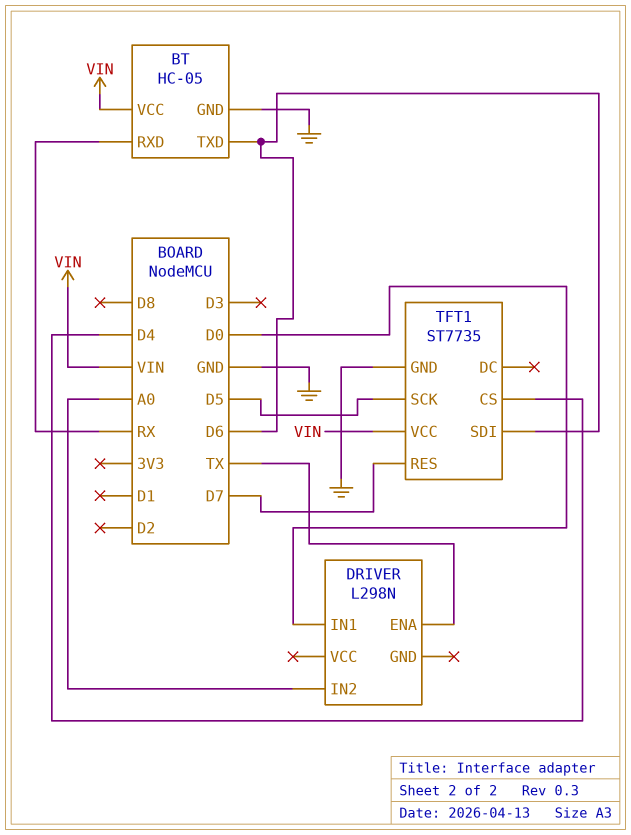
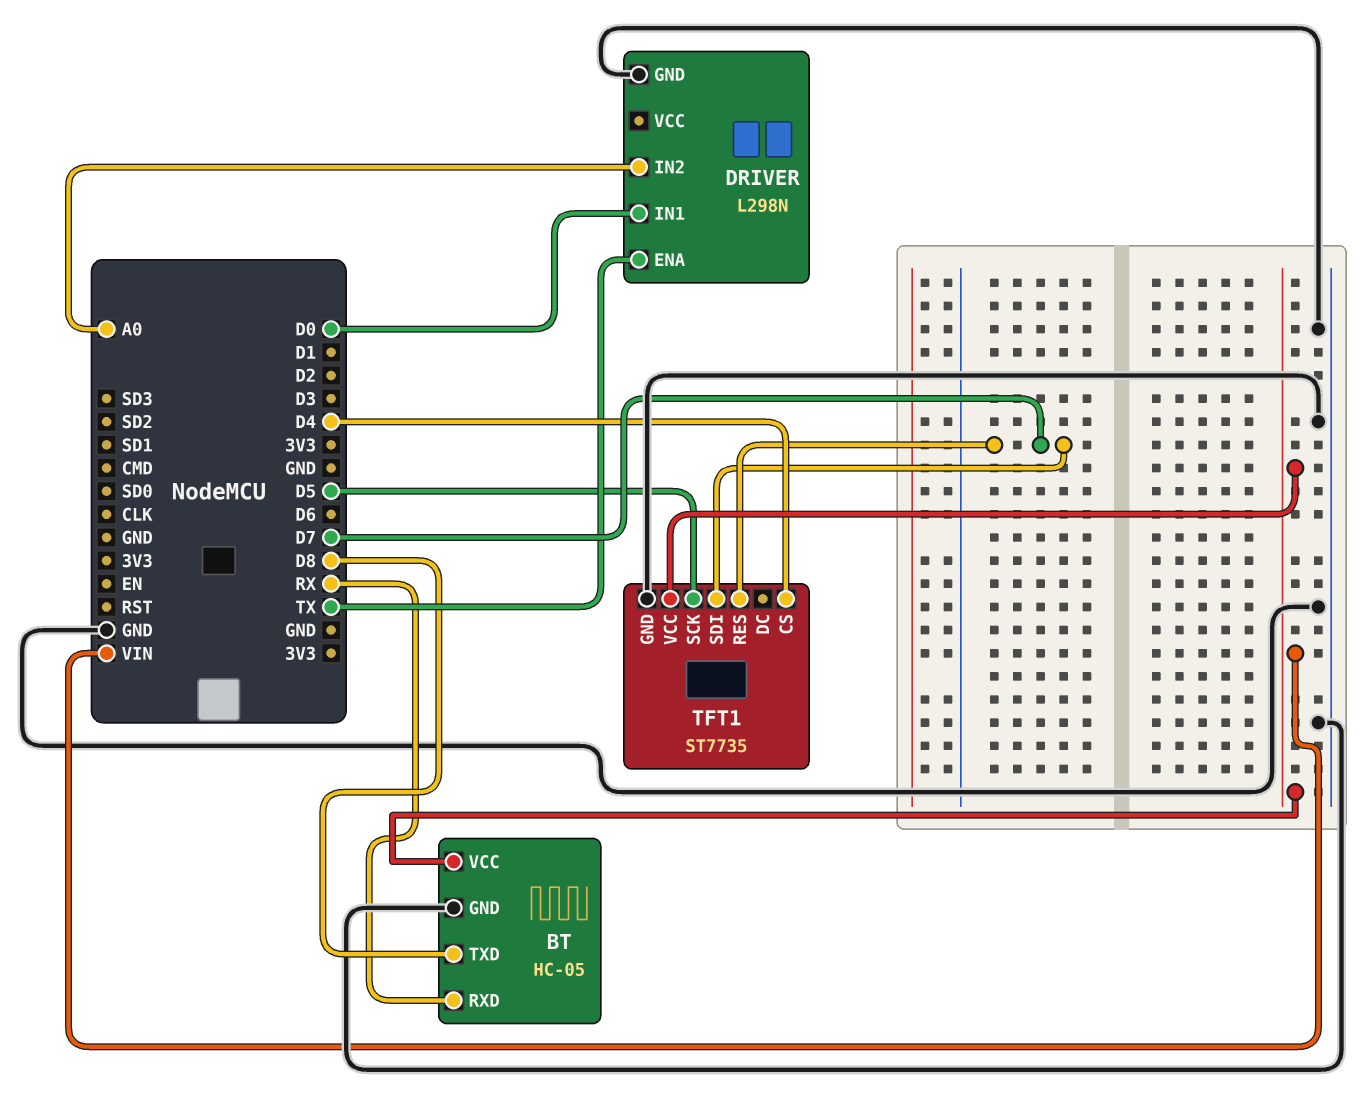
BT pin TXD: D6 -> D8
DRIVER pin GND: none -> GND
TFT1 pin SDI: D6 -> D7

